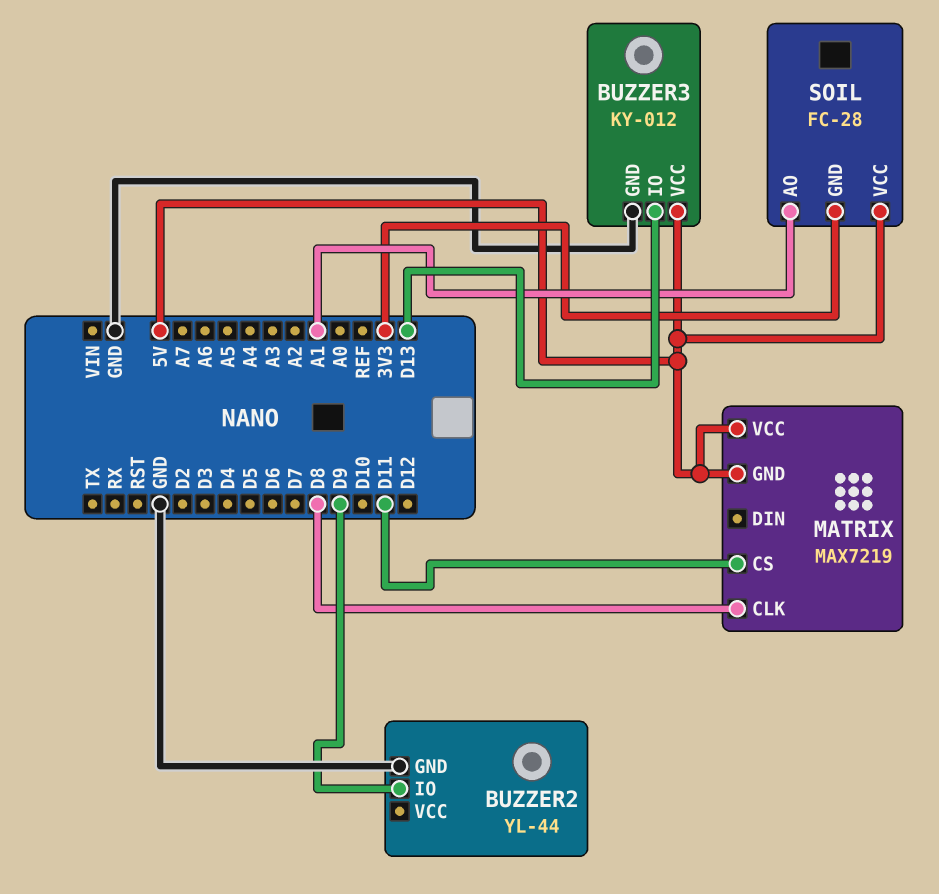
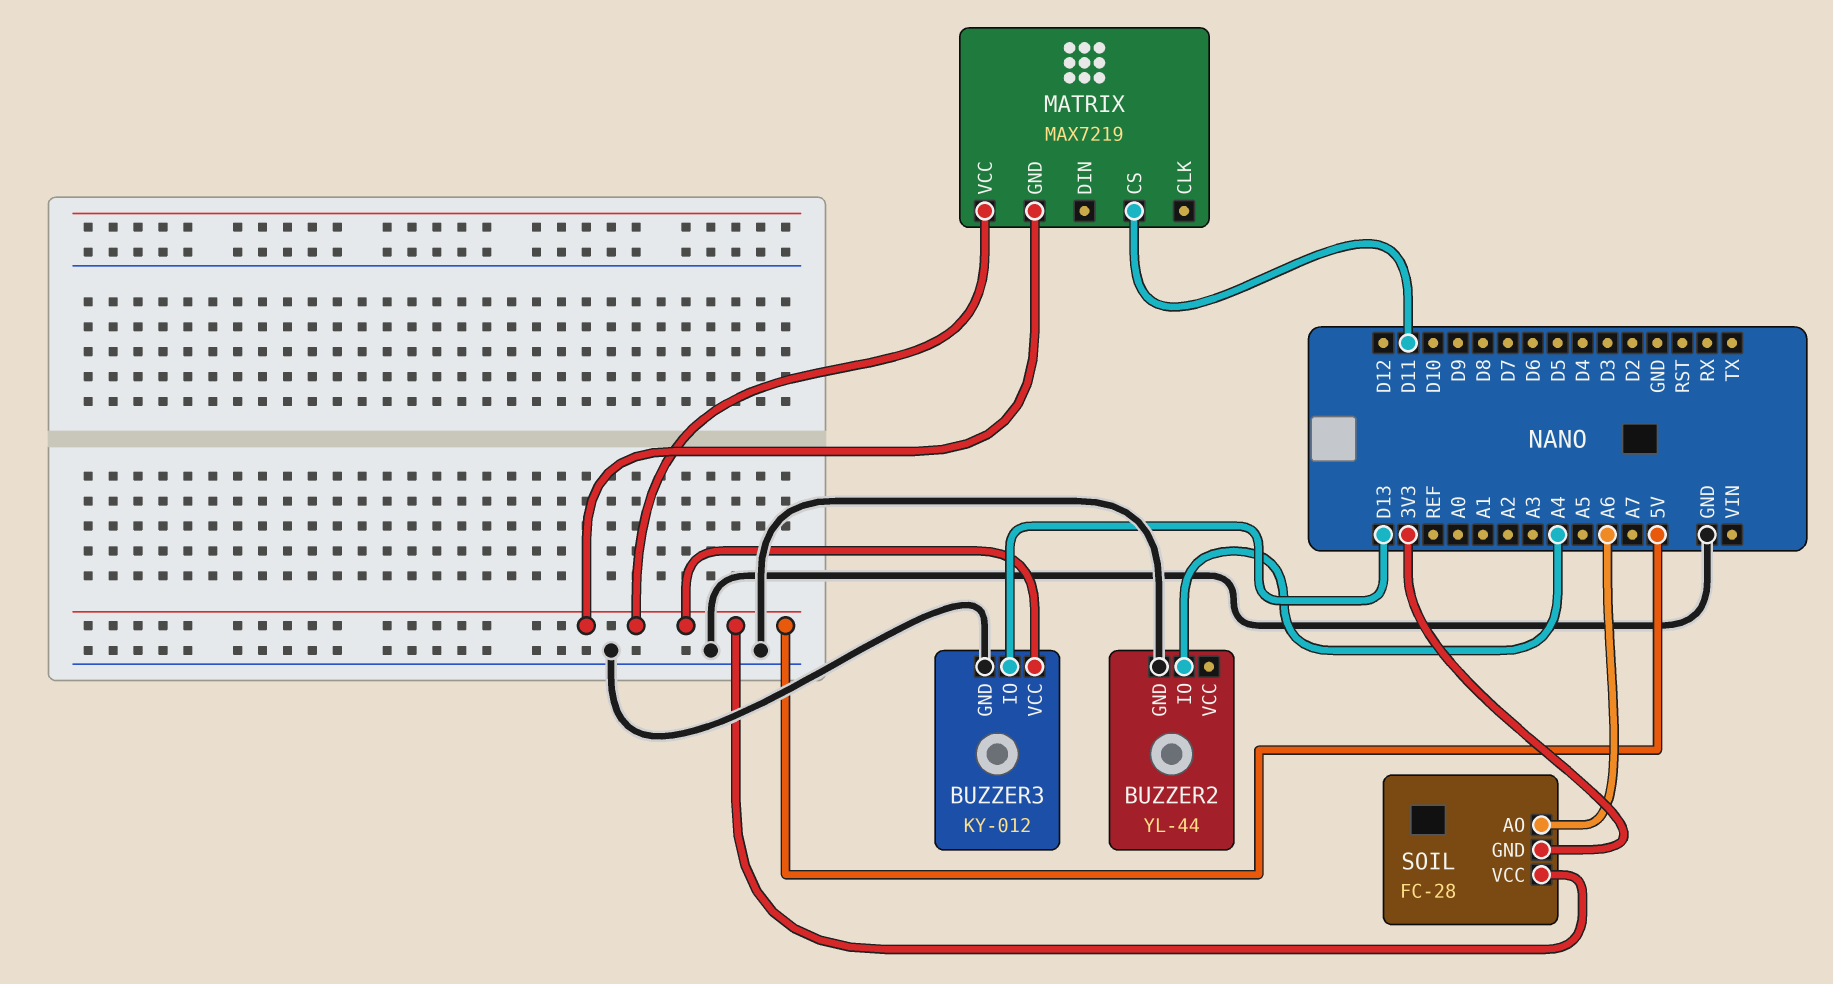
BUZZER2 pin IO: D9 -> A4
MATRIX pin CLK: D8 -> none
SOIL pin AO: A1 -> A6

